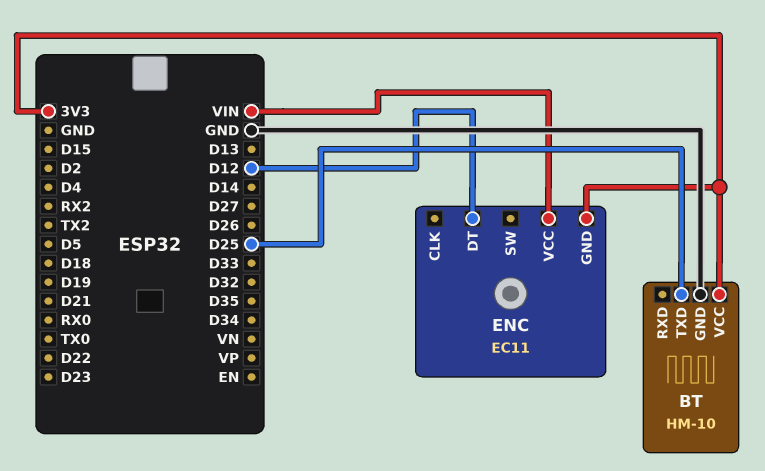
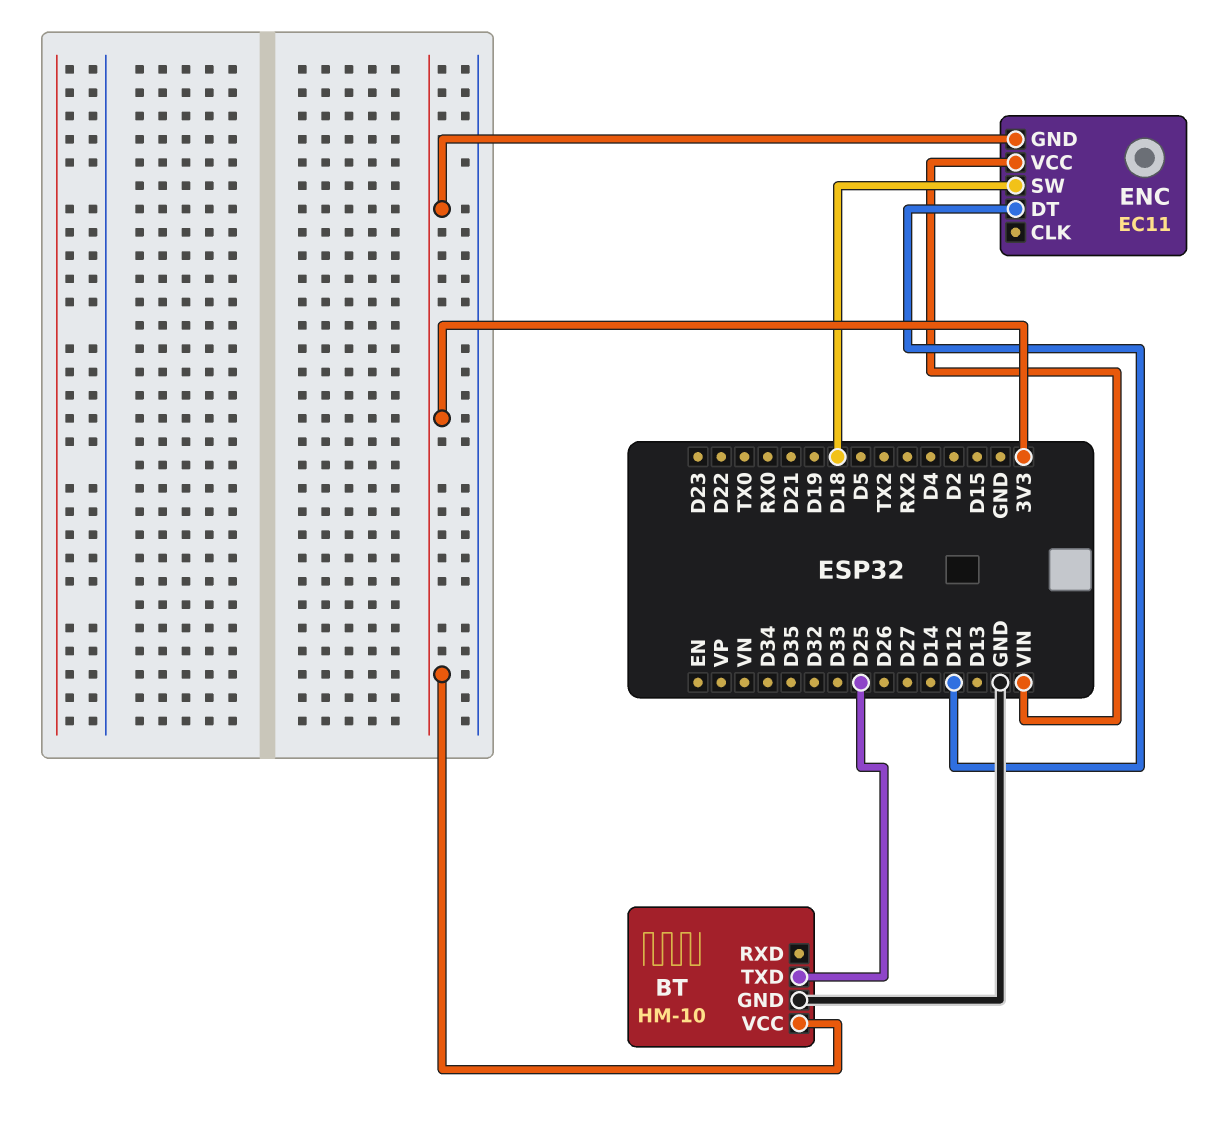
ENC pin SW: none -> D18

